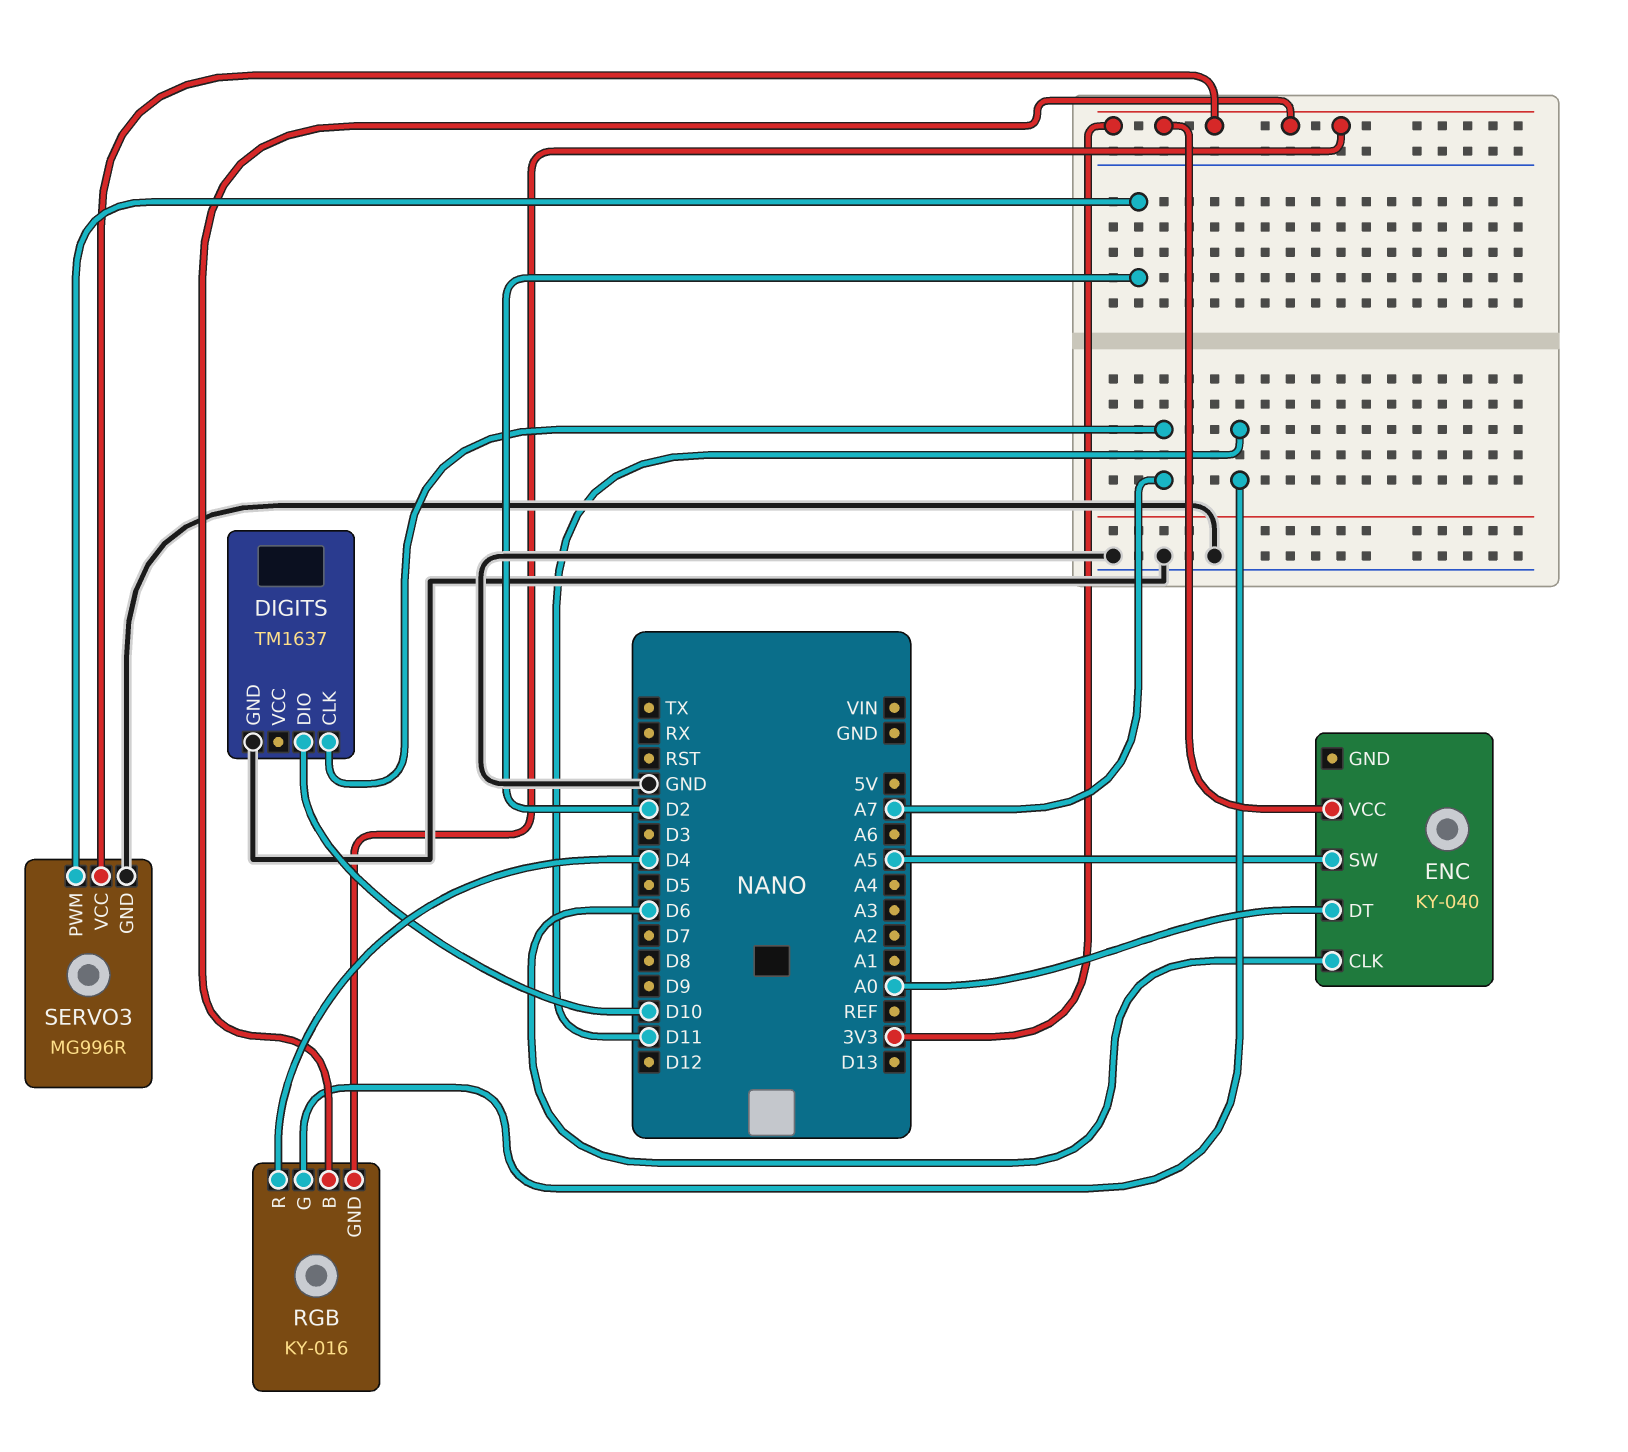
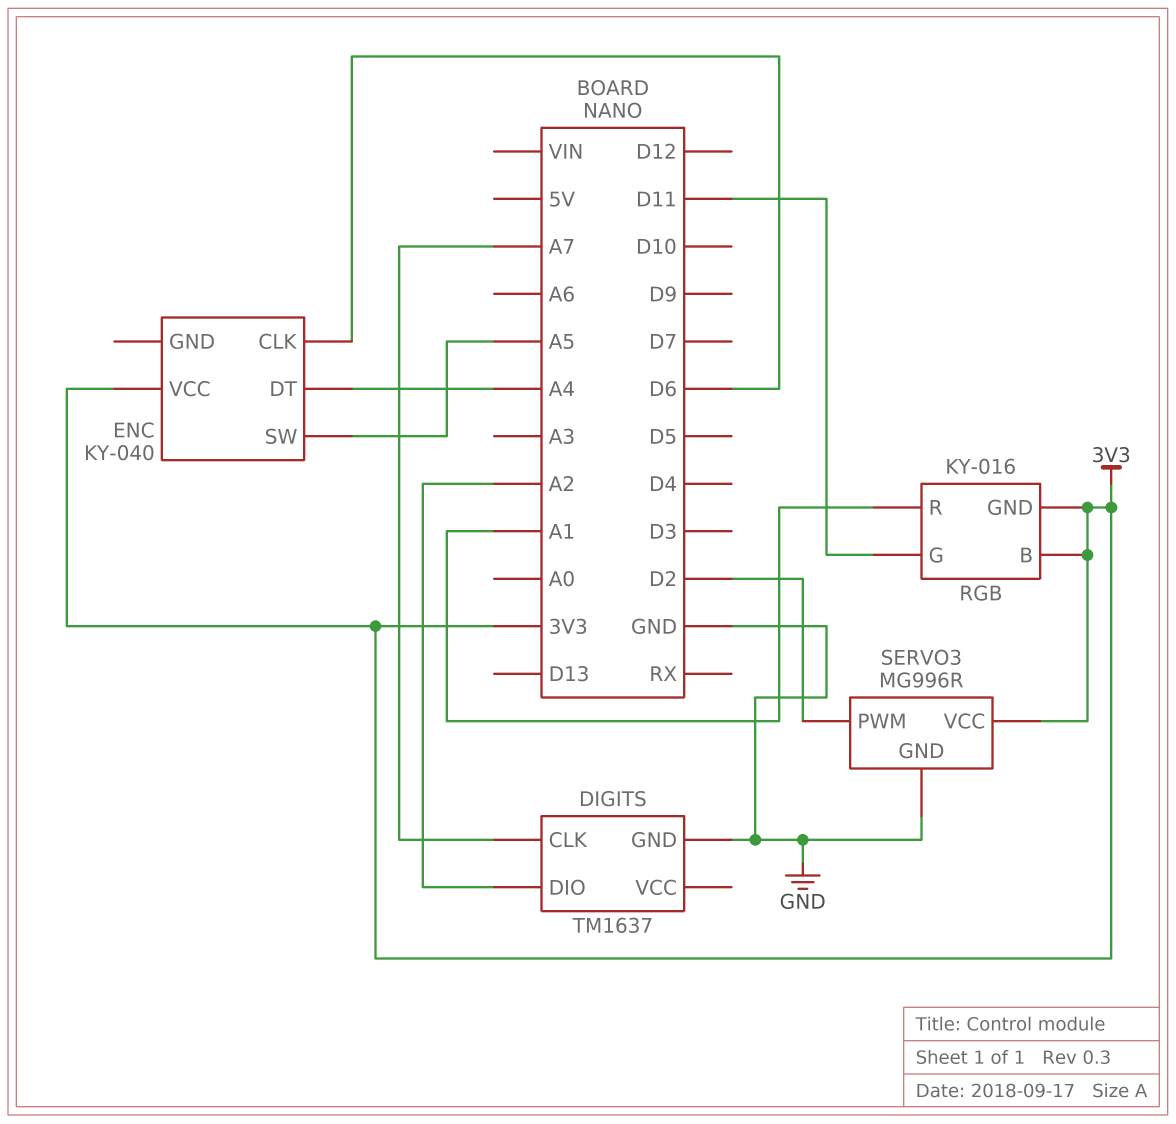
DIGITS pin DIO: D10 -> A2
ENC pin DT: A0 -> A4
RGB pin R: D4 -> A1

